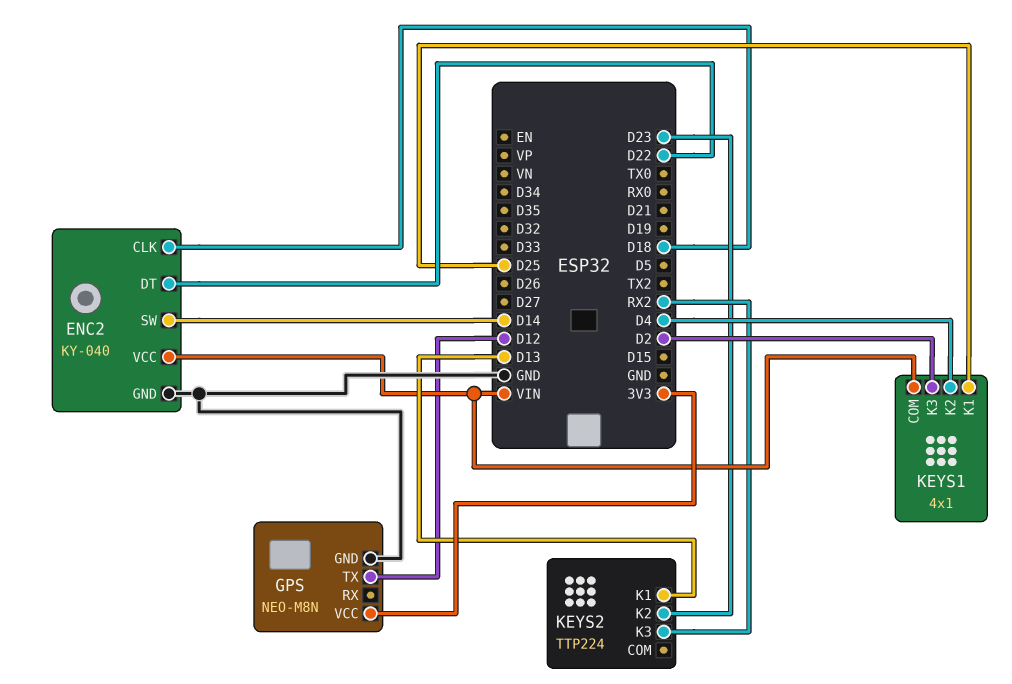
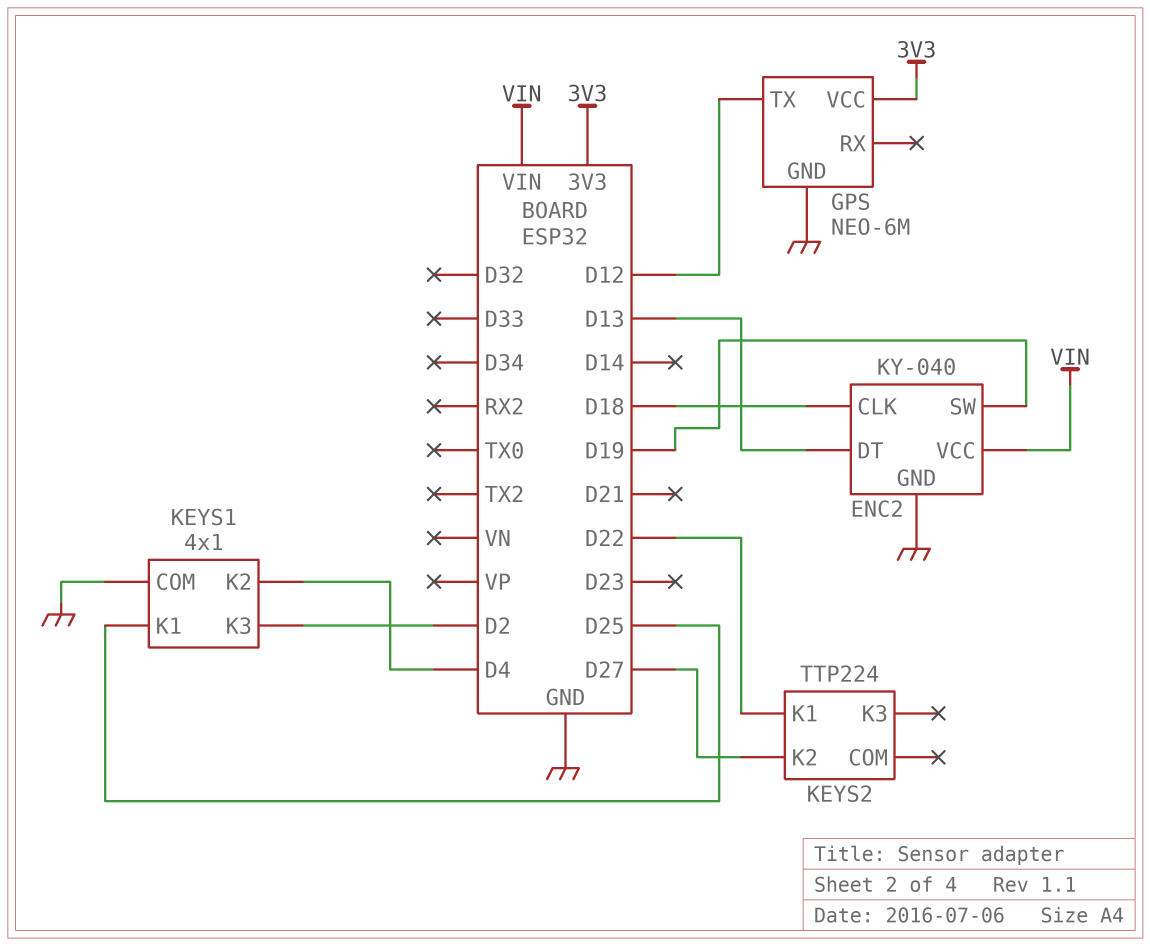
ENC2 pin DT: D22 -> D13
ENC2 pin SW: D14 -> D19
GPS: NEO-M8N -> NEO-6M
KEYS1 pin COM: VIN -> GND
KEYS2 pin K1: D13 -> D22
KEYS2 pin K2: D23 -> D27
KEYS2 pin K3: RX2 -> none

